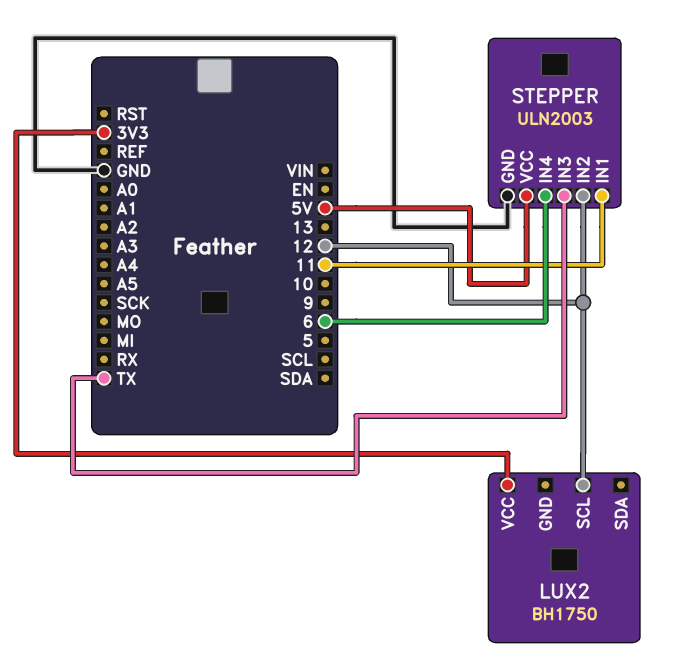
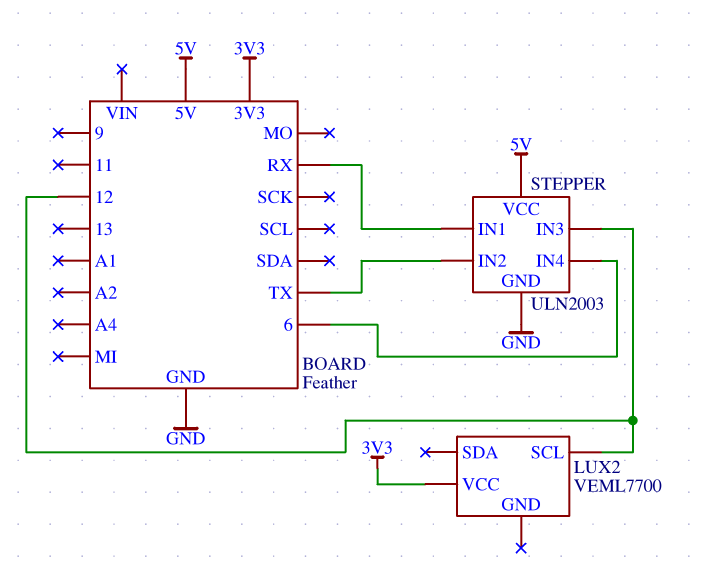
LUX2: BH1750 -> VEML7700
STEPPER pin IN1: 11 -> RX
STEPPER pin IN2: 12 -> TX
STEPPER pin IN3: TX -> 12

